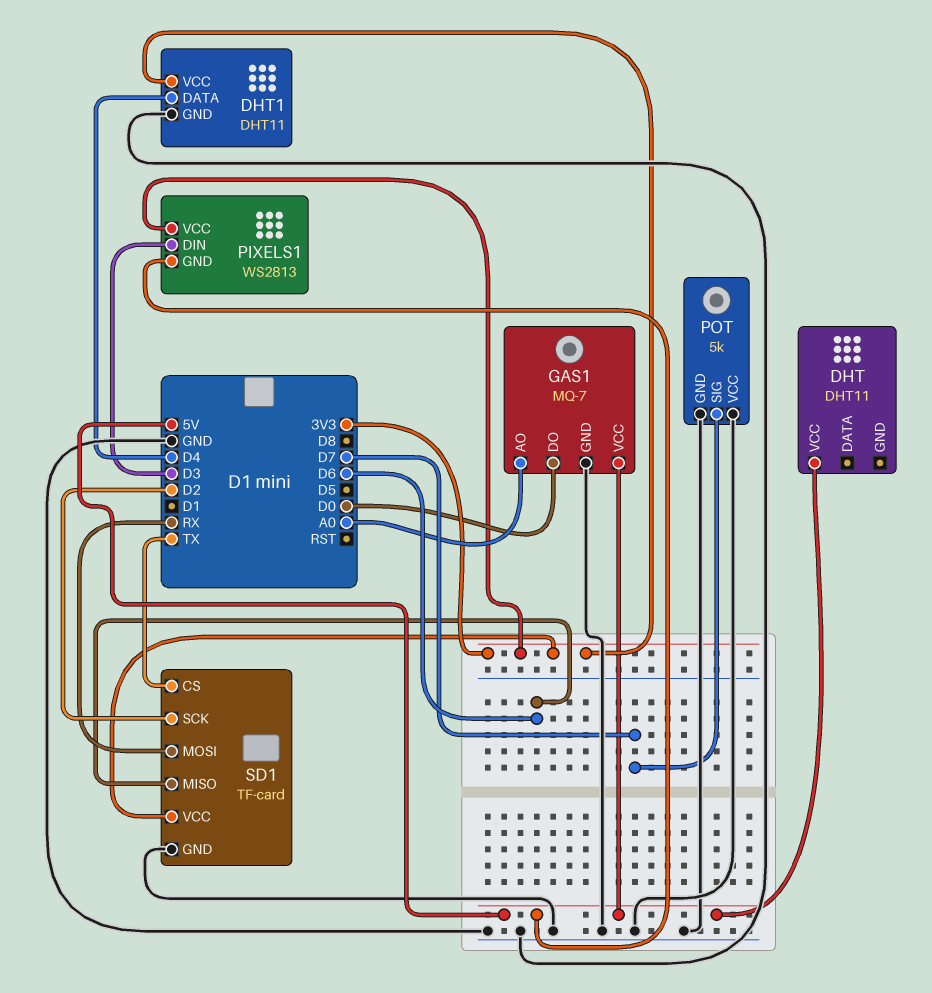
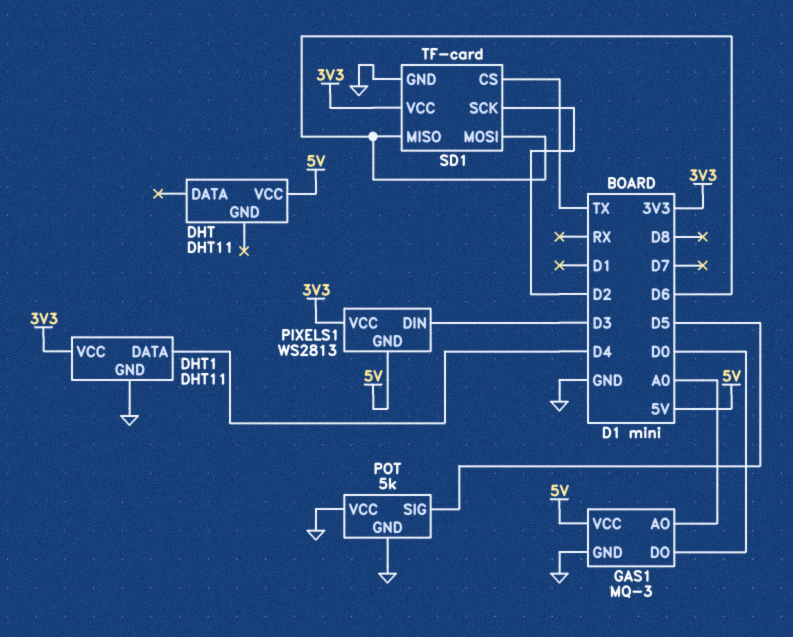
GAS1: MQ-7 -> MQ-3
POT pin SIG: D7 -> D5
SD1 pin MOSI: RX -> D6

